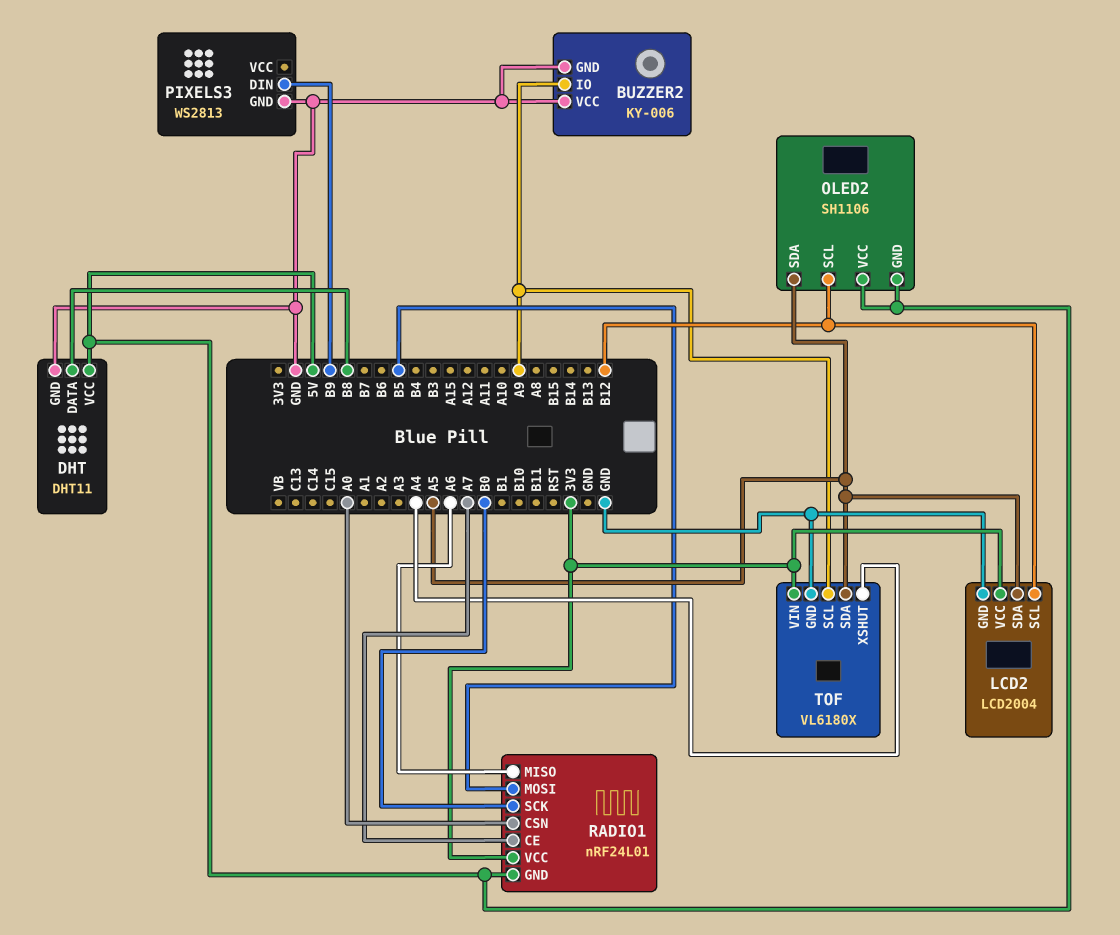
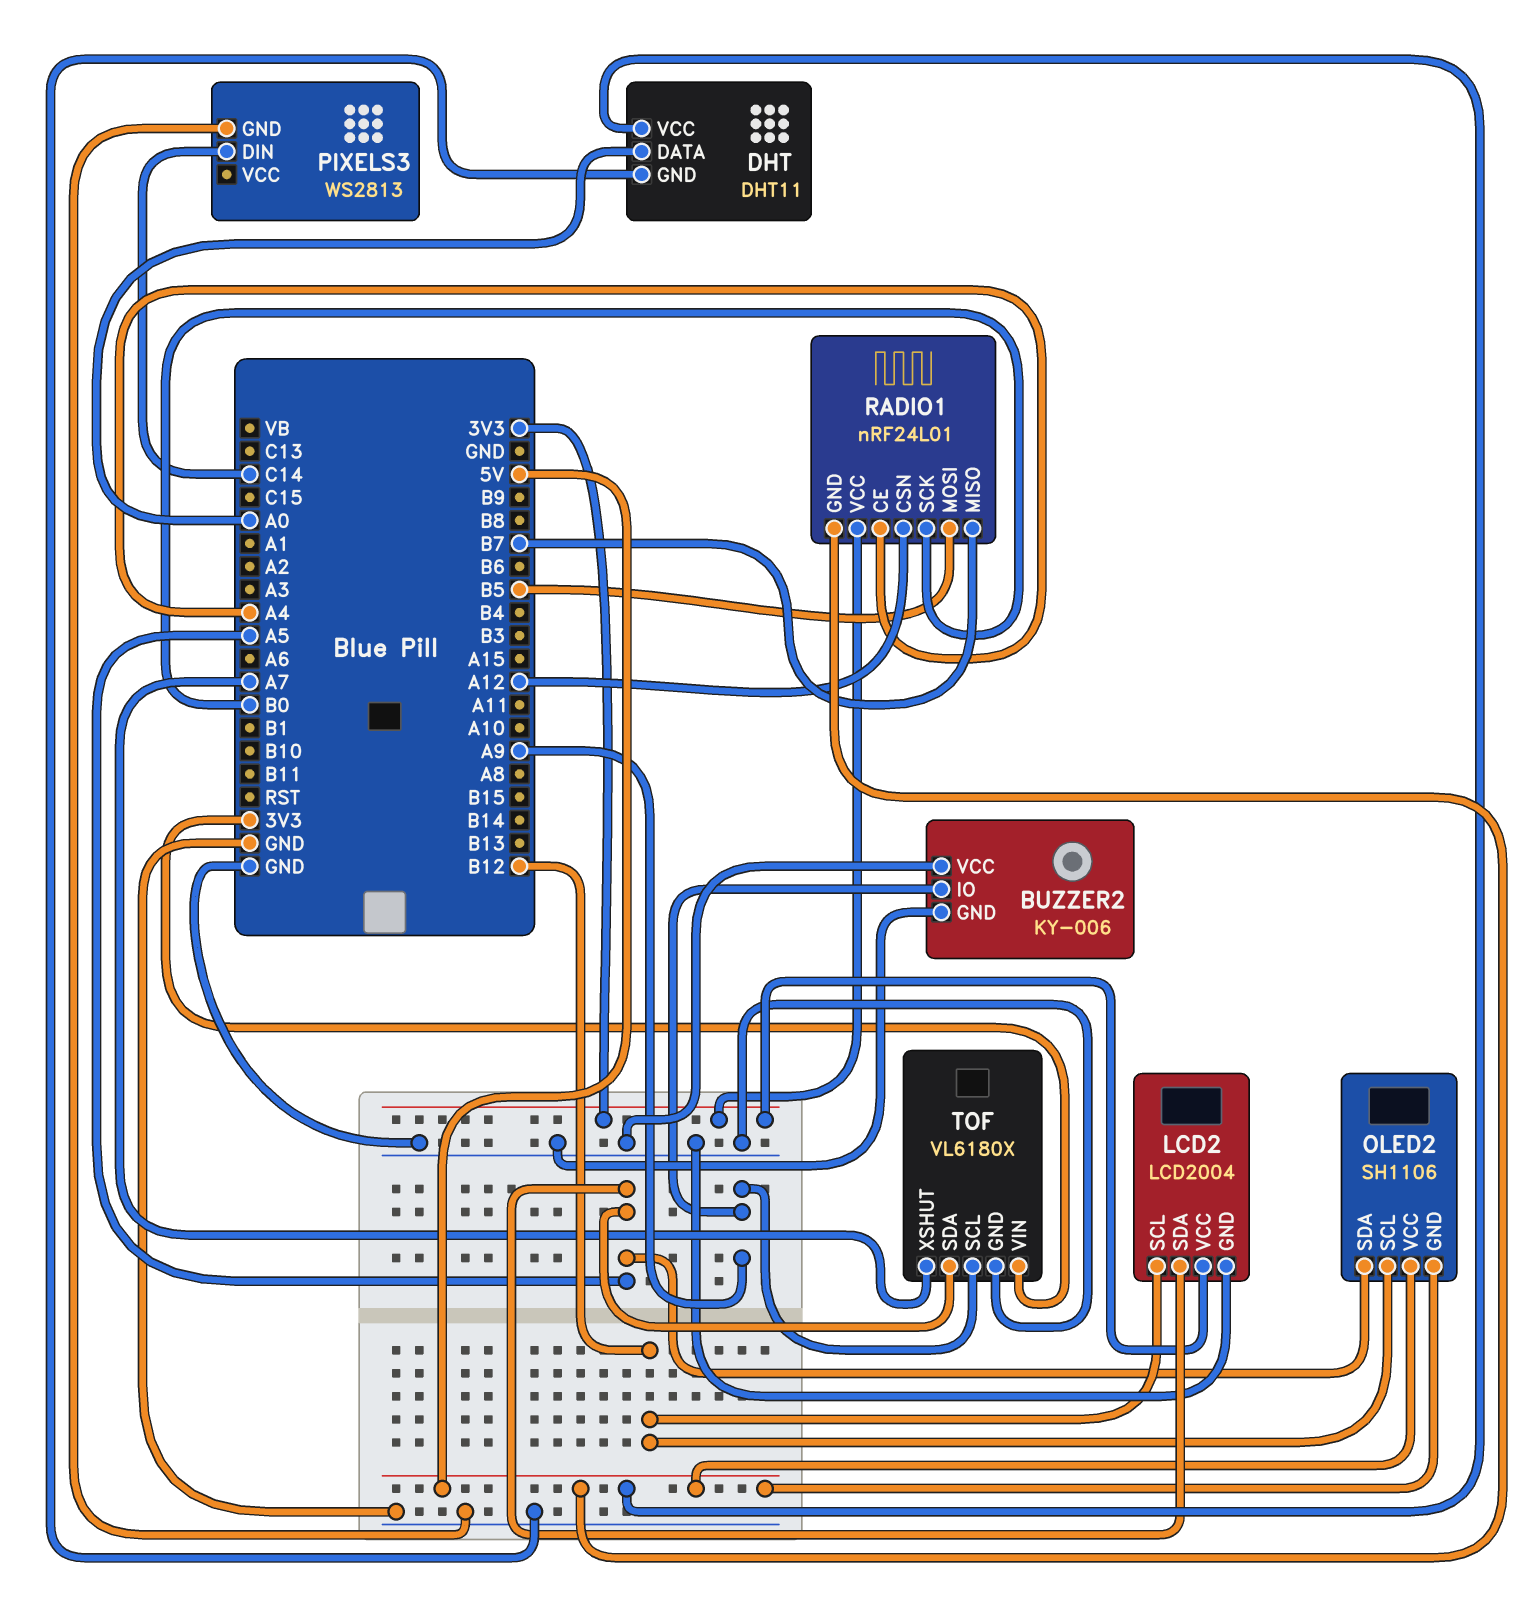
DHT pin DATA: B8 -> A0
PIXELS3 pin DIN: B9 -> C14
RADIO1 pin CE: A7 -> A4
RADIO1 pin CSN: A0 -> A12
RADIO1 pin MISO: A6 -> B7
TOF pin XSHUT: A4 -> A7

